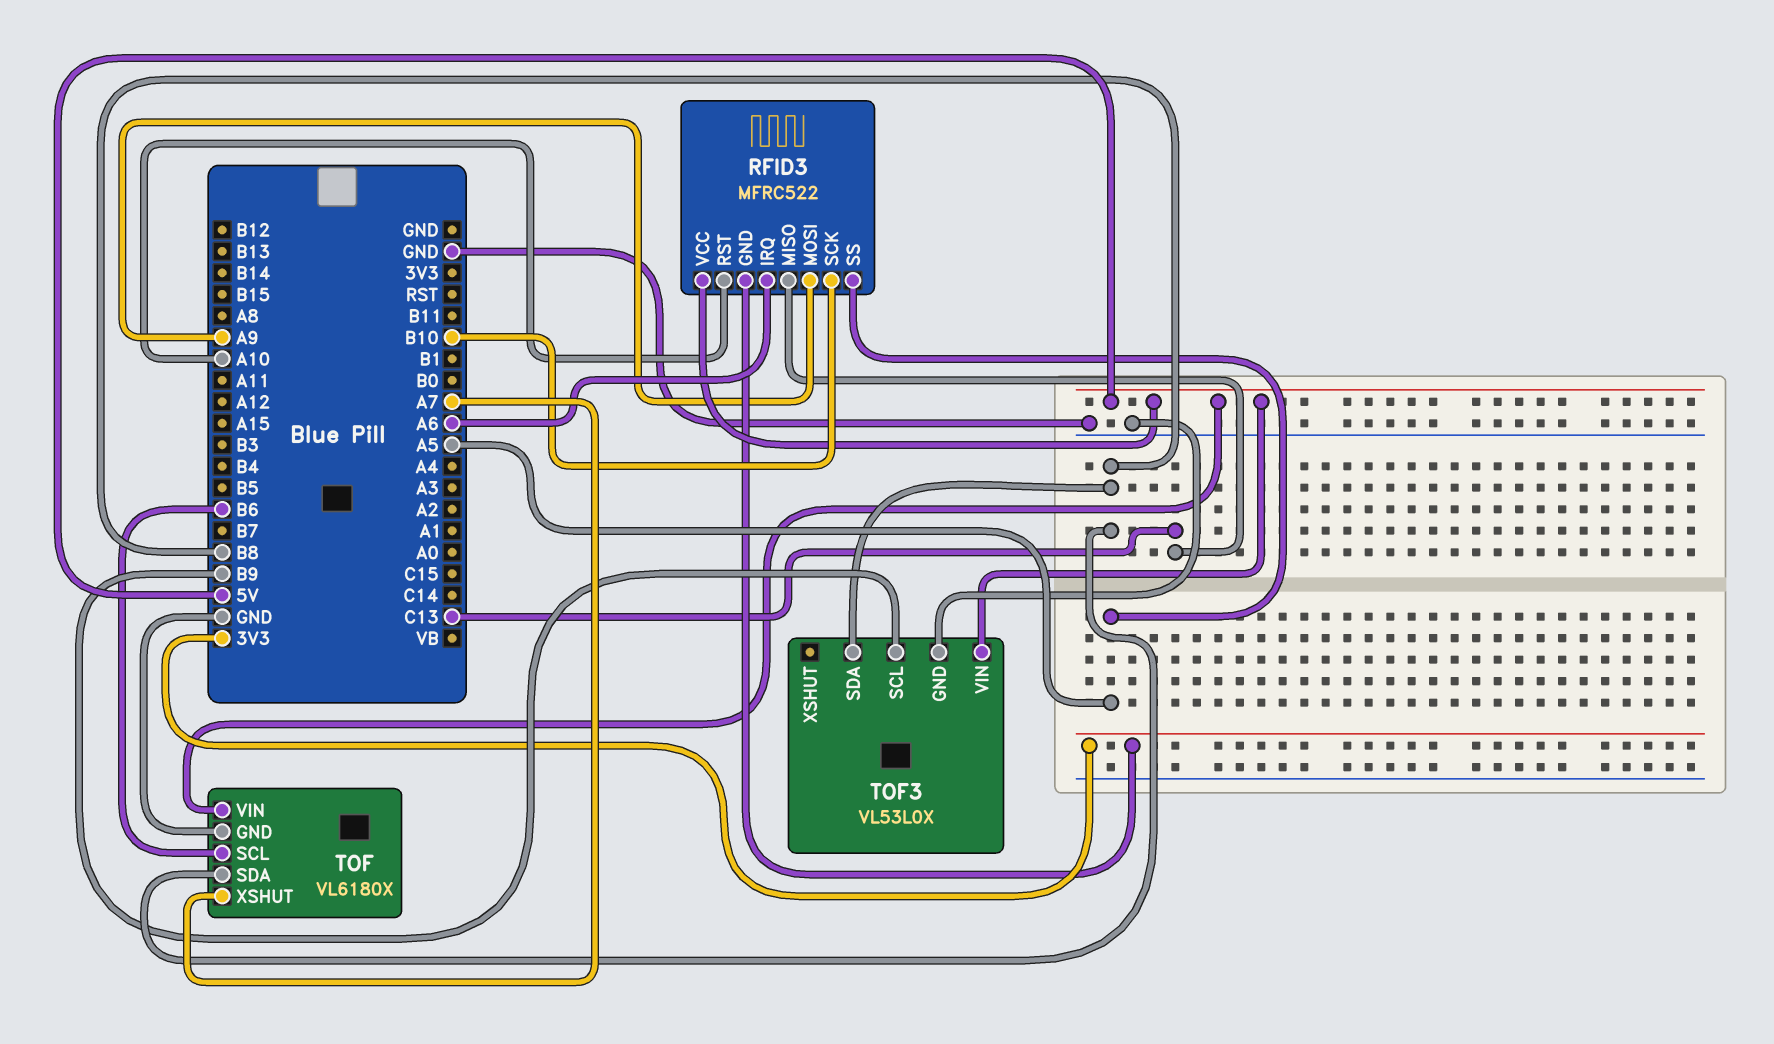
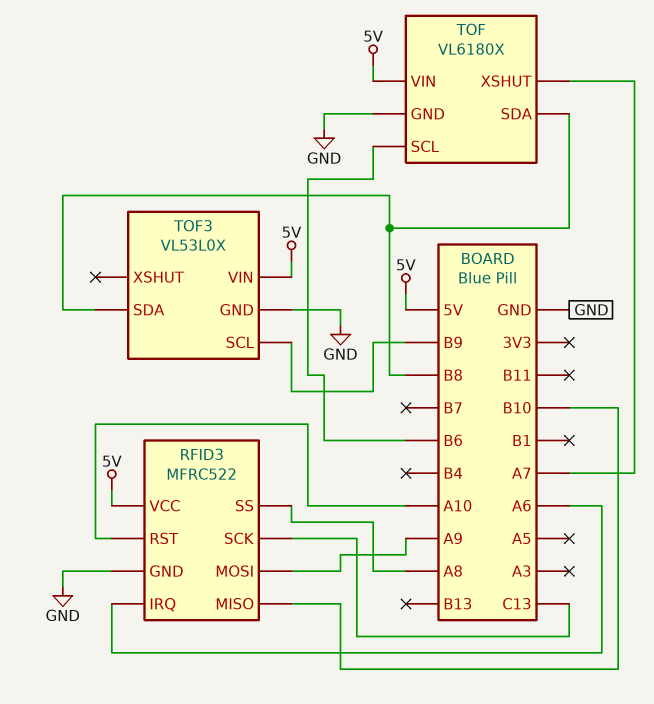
RFID3 pin GND: 3V3 -> GND
RFID3 pin MISO: C13 -> B10
RFID3 pin SCK: B10 -> C13
RFID3 pin SS: A5 -> A8

